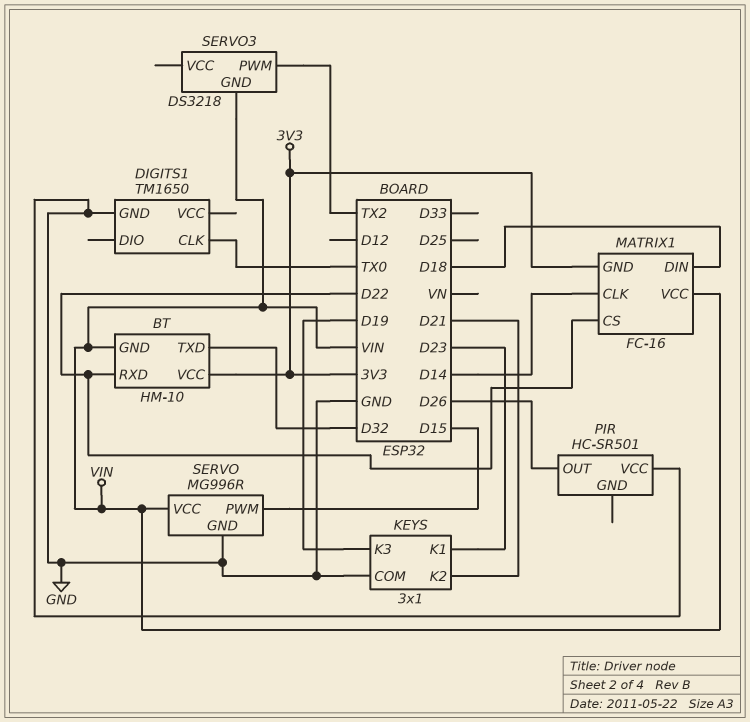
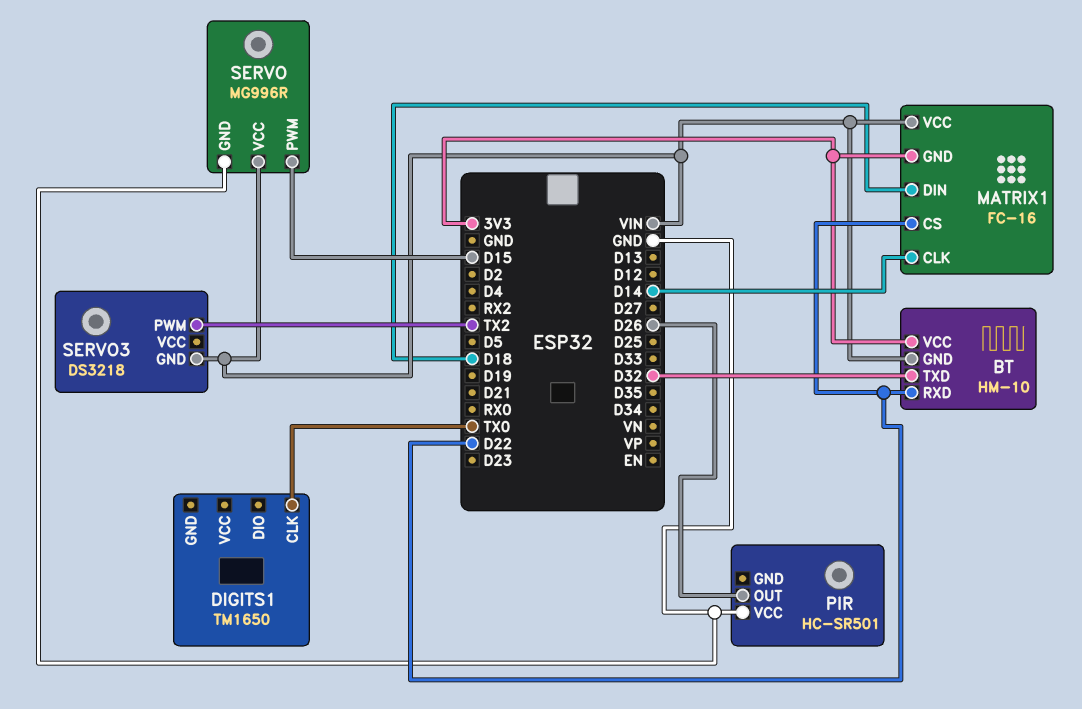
DIGITS1 pin GND: GND -> none
KEYS: 3x1 -> none
KEYS pin COM: GND -> none
KEYS pin K1: D23 -> none
KEYS pin K2: D21 -> none
KEYS pin K3: D19 -> none

